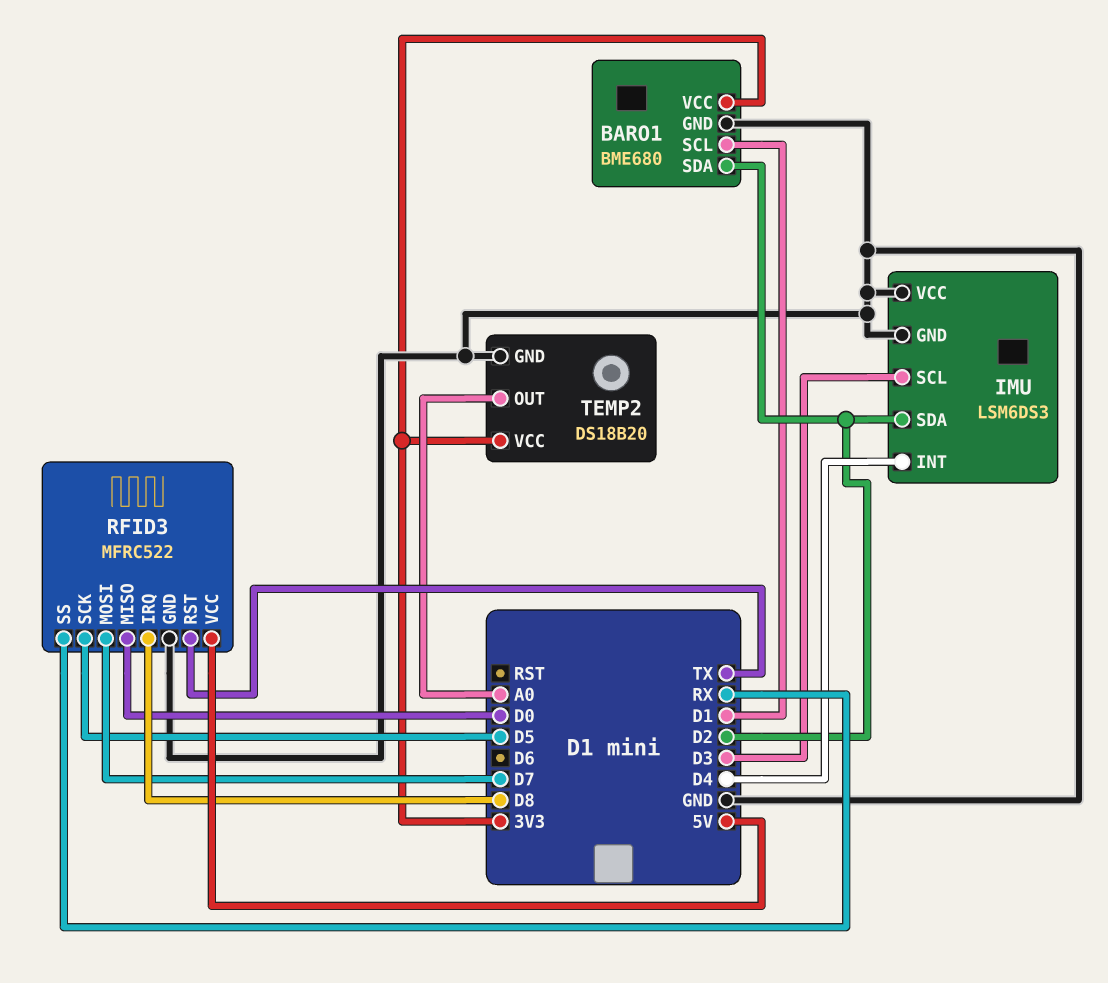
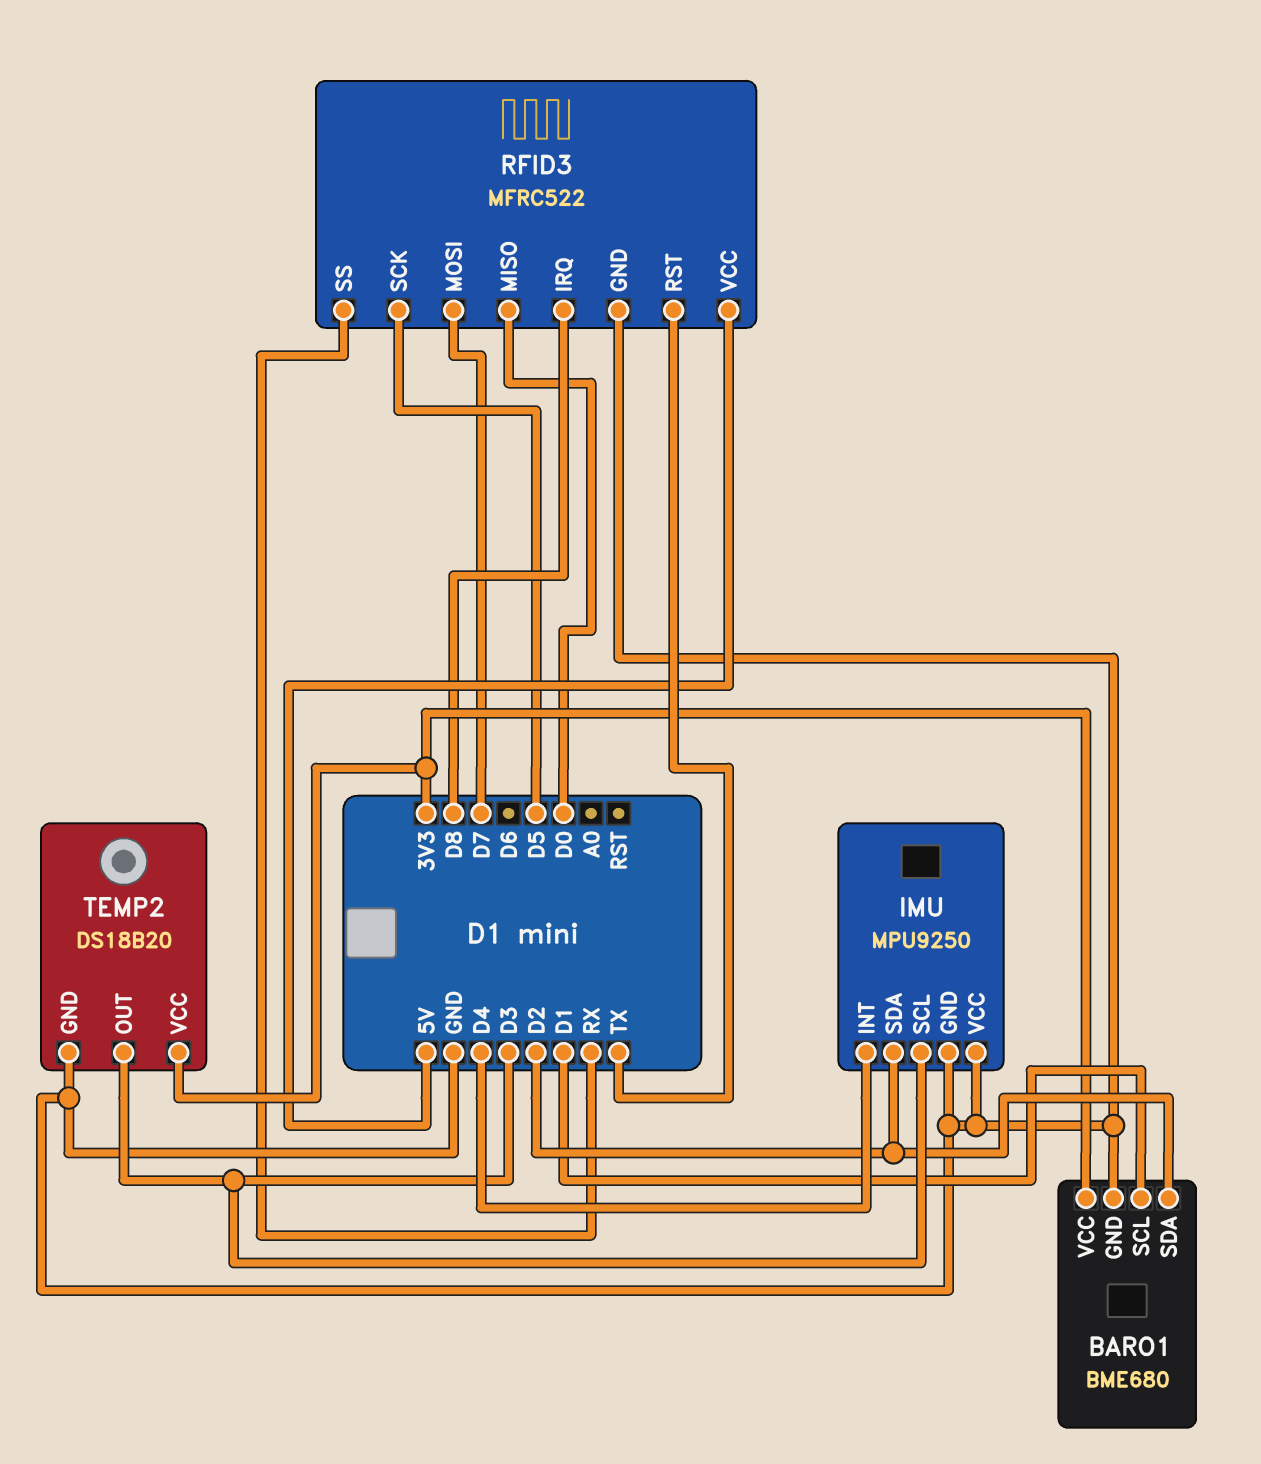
IMU: LSM6DS3 -> MPU9250
TEMP2 pin OUT: A0 -> D3

